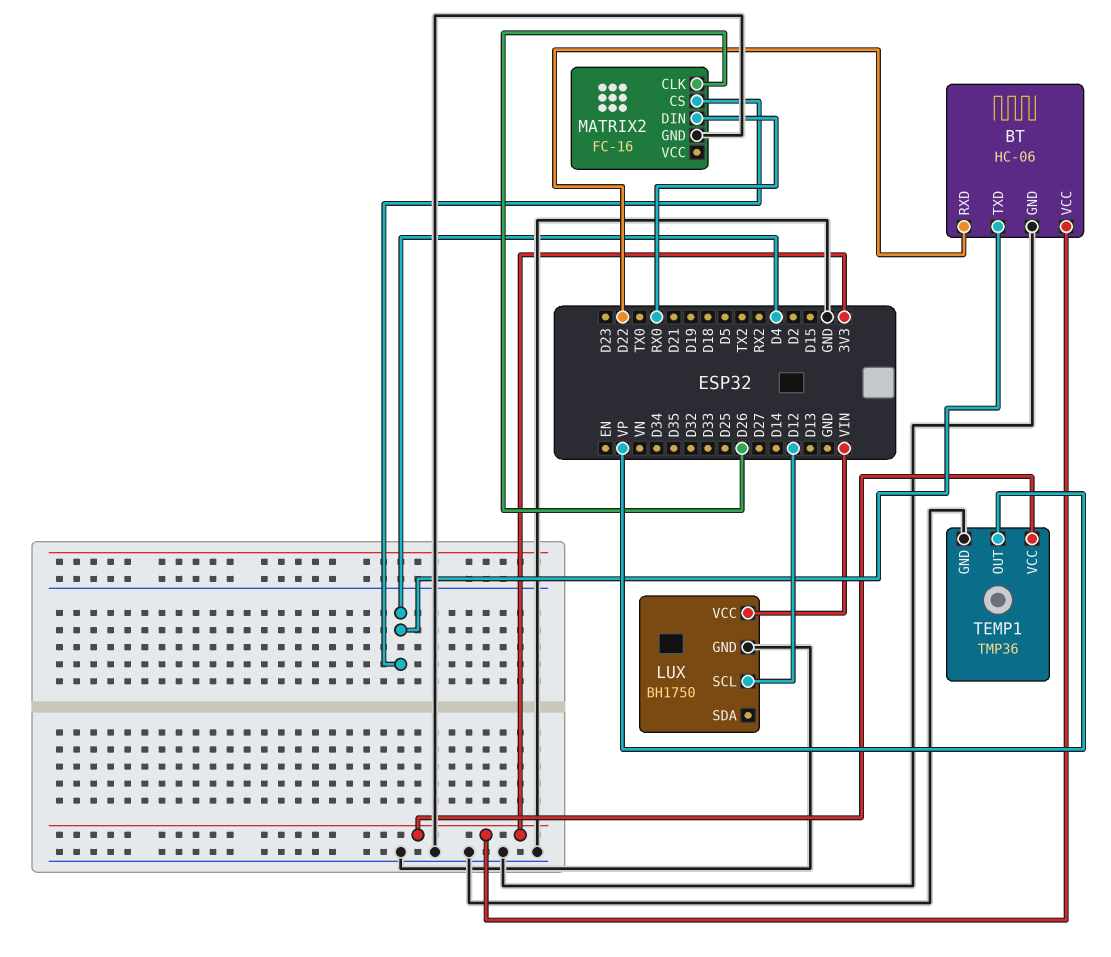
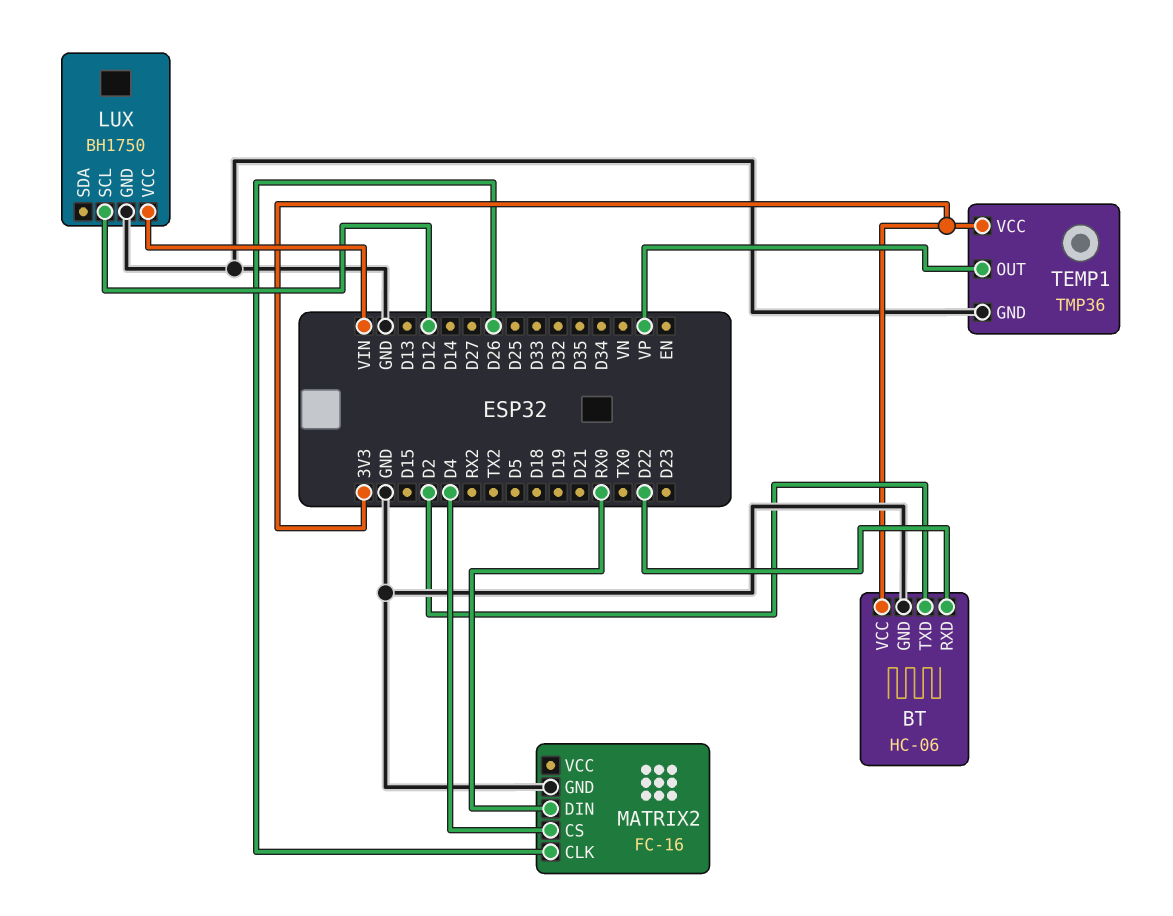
BT pin TXD: D4 -> D2

